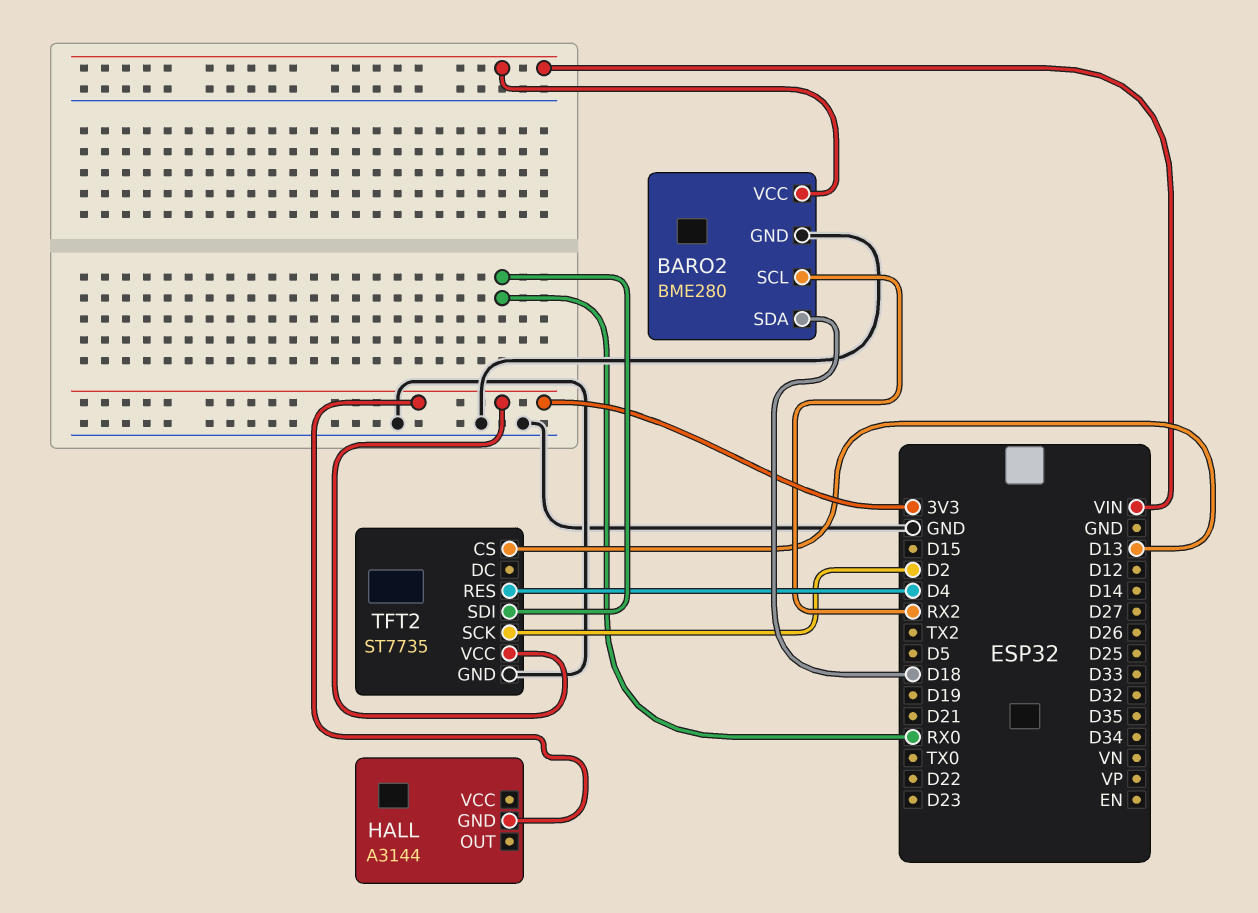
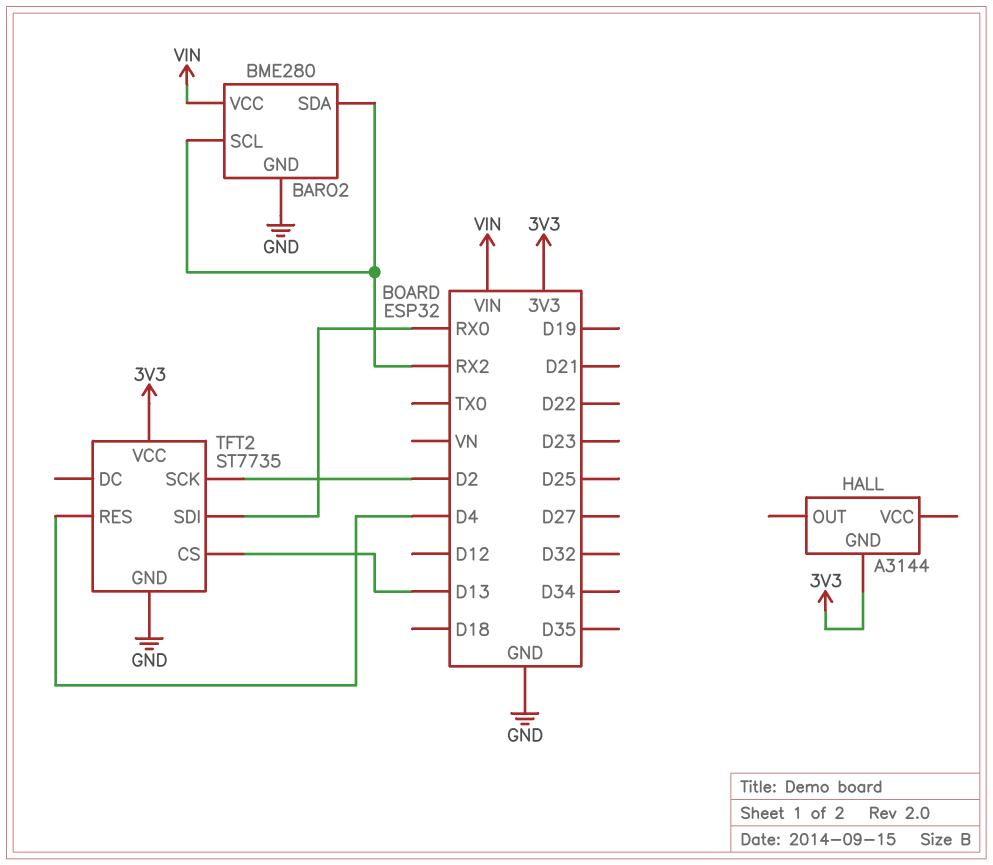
BARO2 pin SDA: D18 -> RX2

